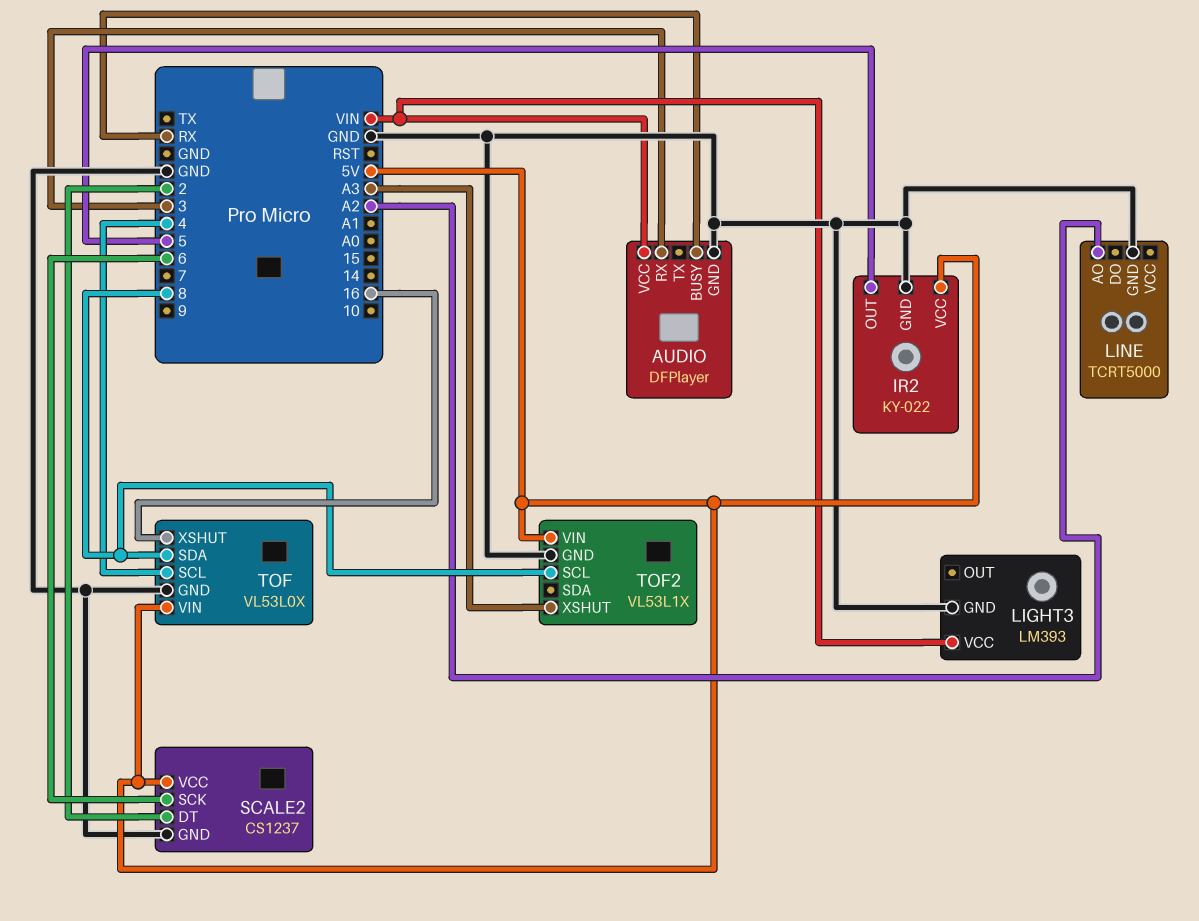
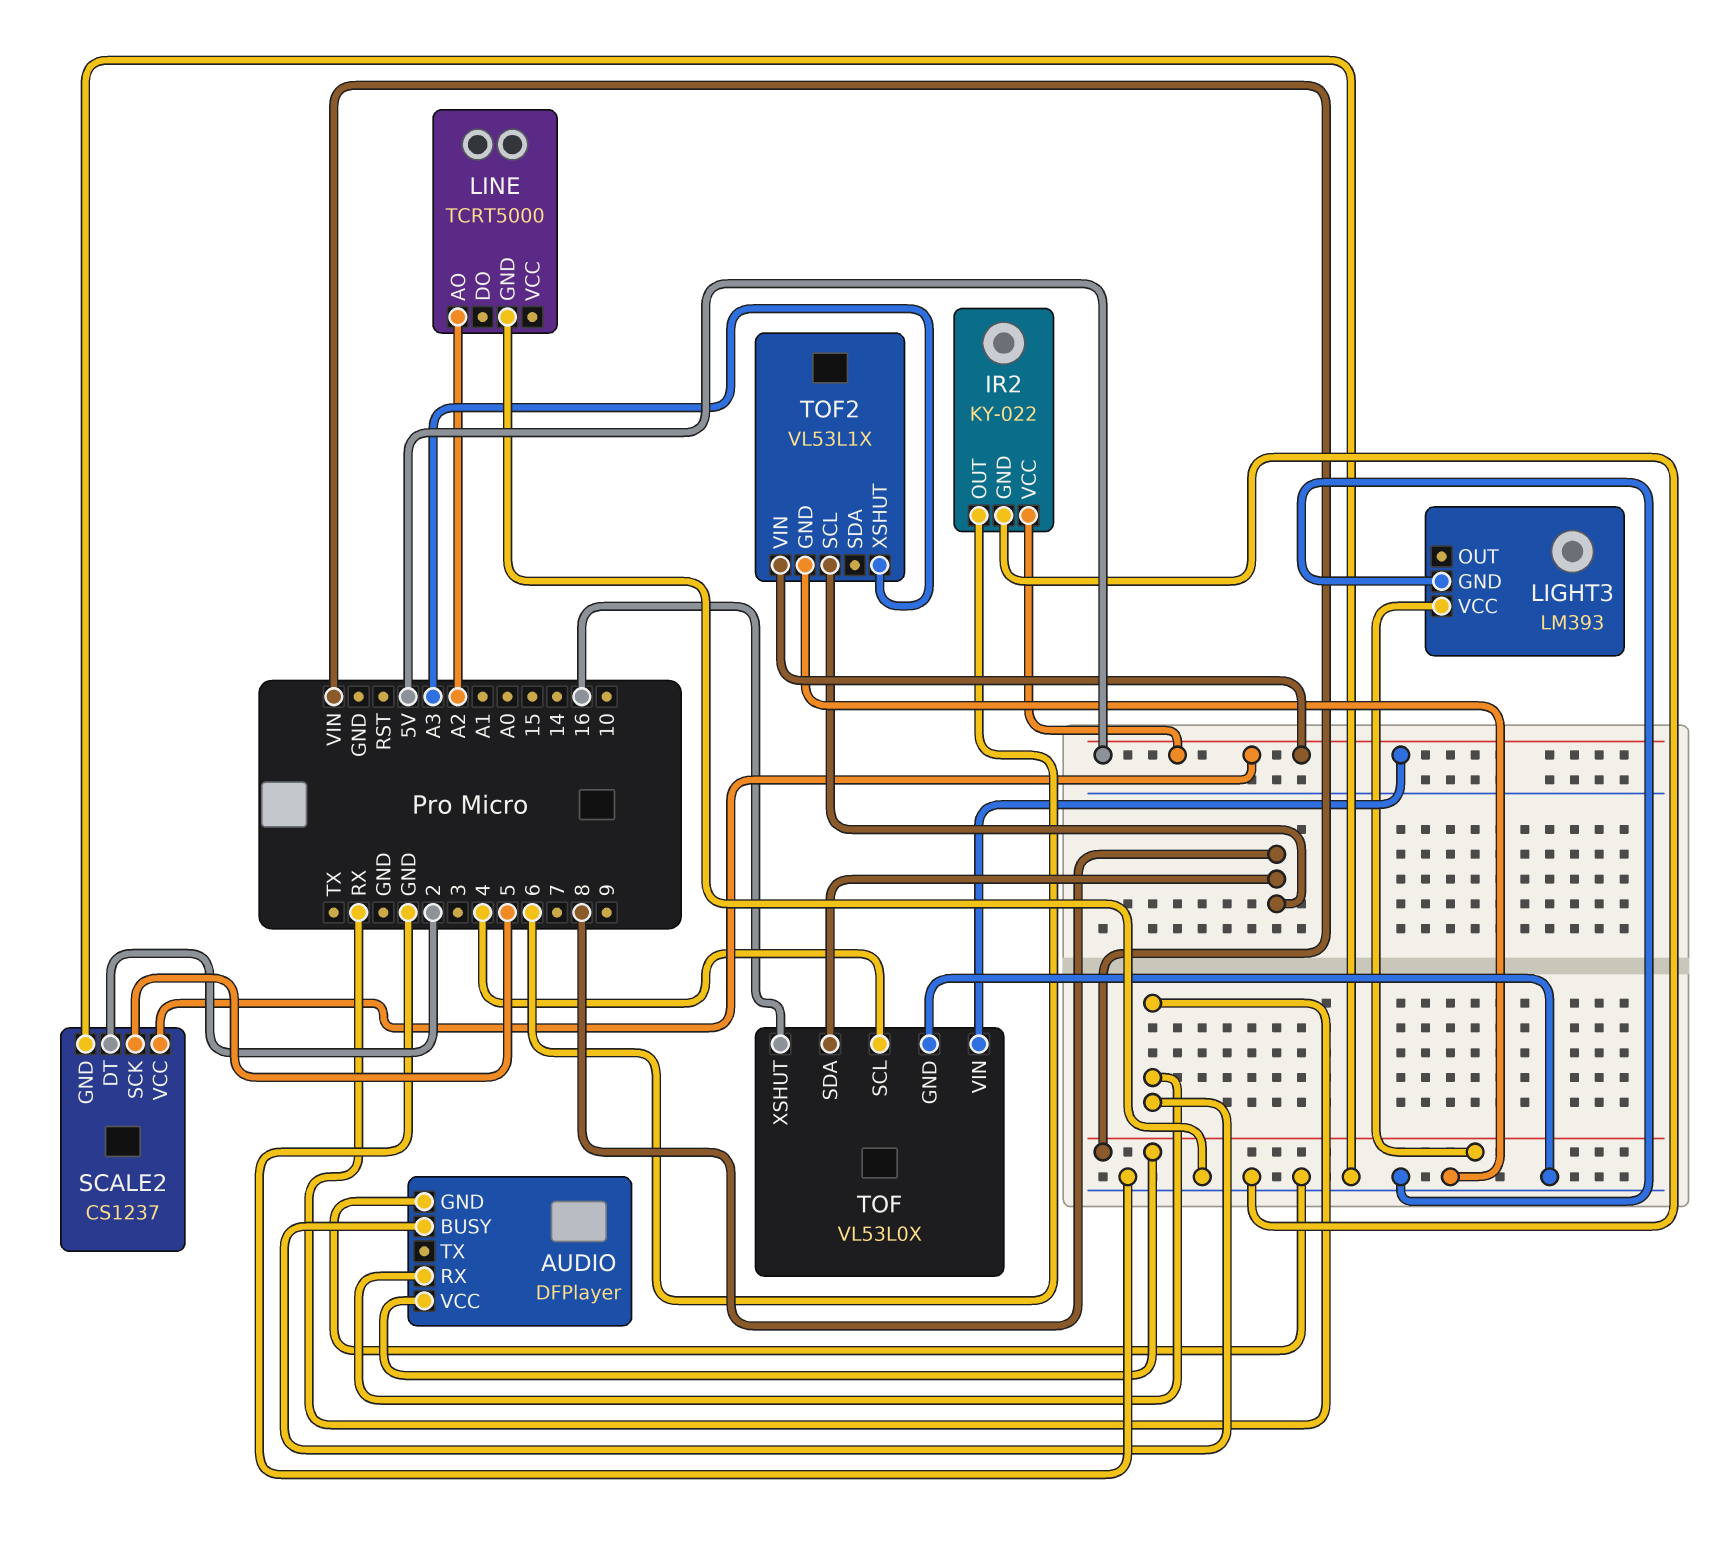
AUDIO pin RX: 3 -> RX
IR2 pin OUT: 5 -> 6
SCALE2 pin SCK: 6 -> 5

